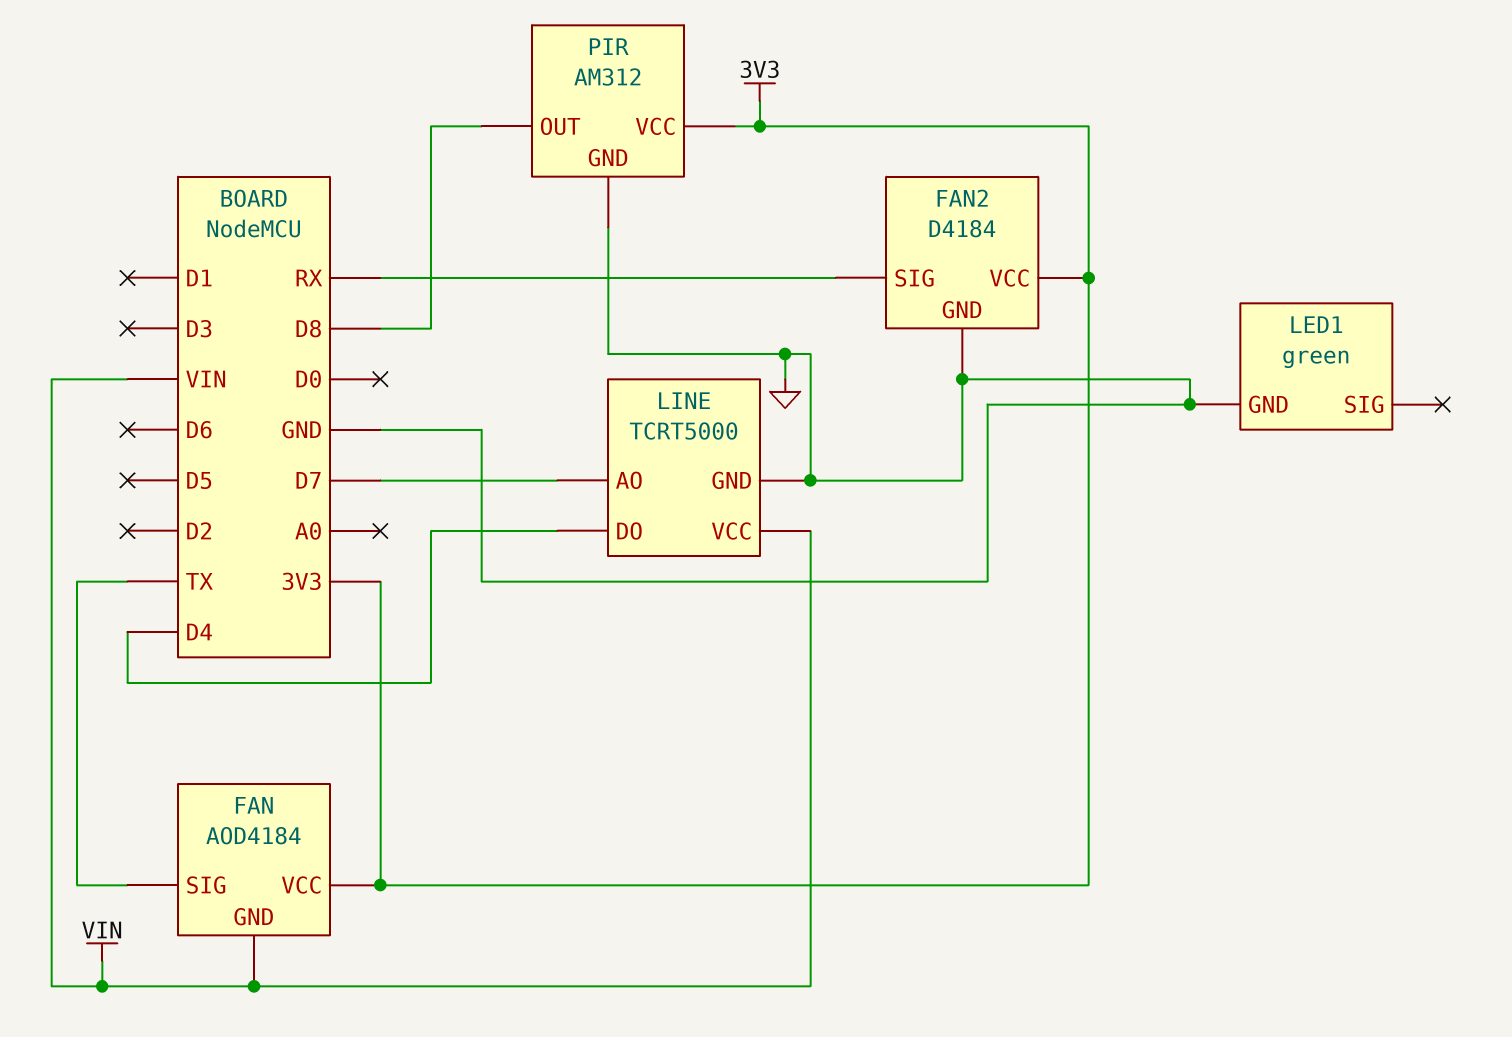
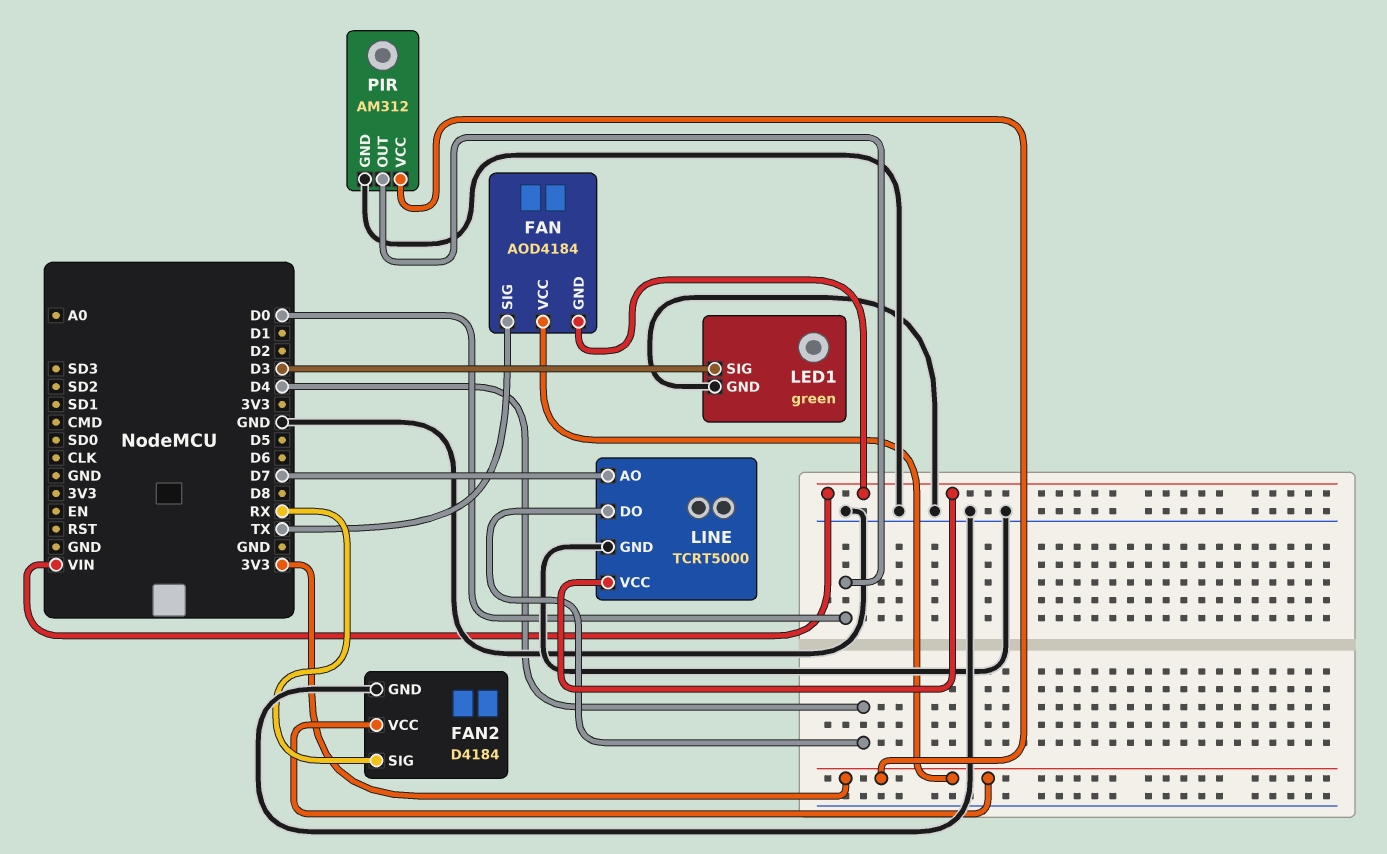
LED1 pin SIG: none -> D3
PIR pin OUT: D8 -> D0

